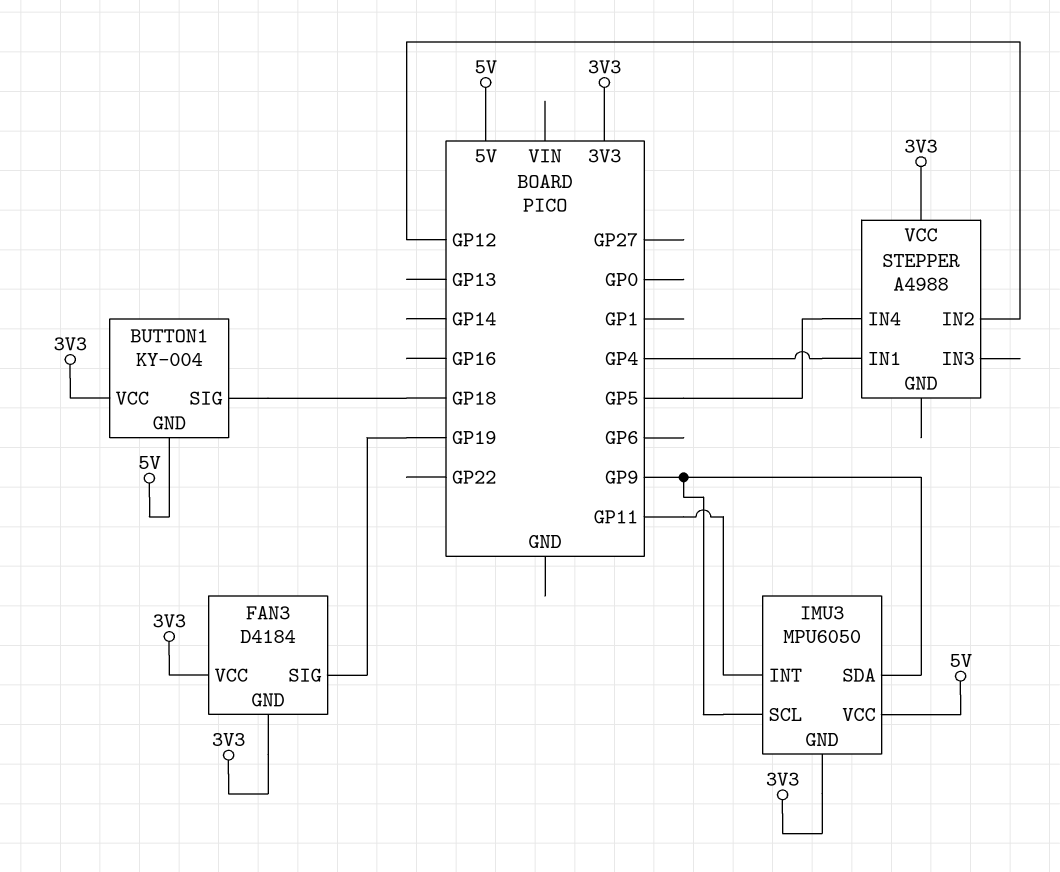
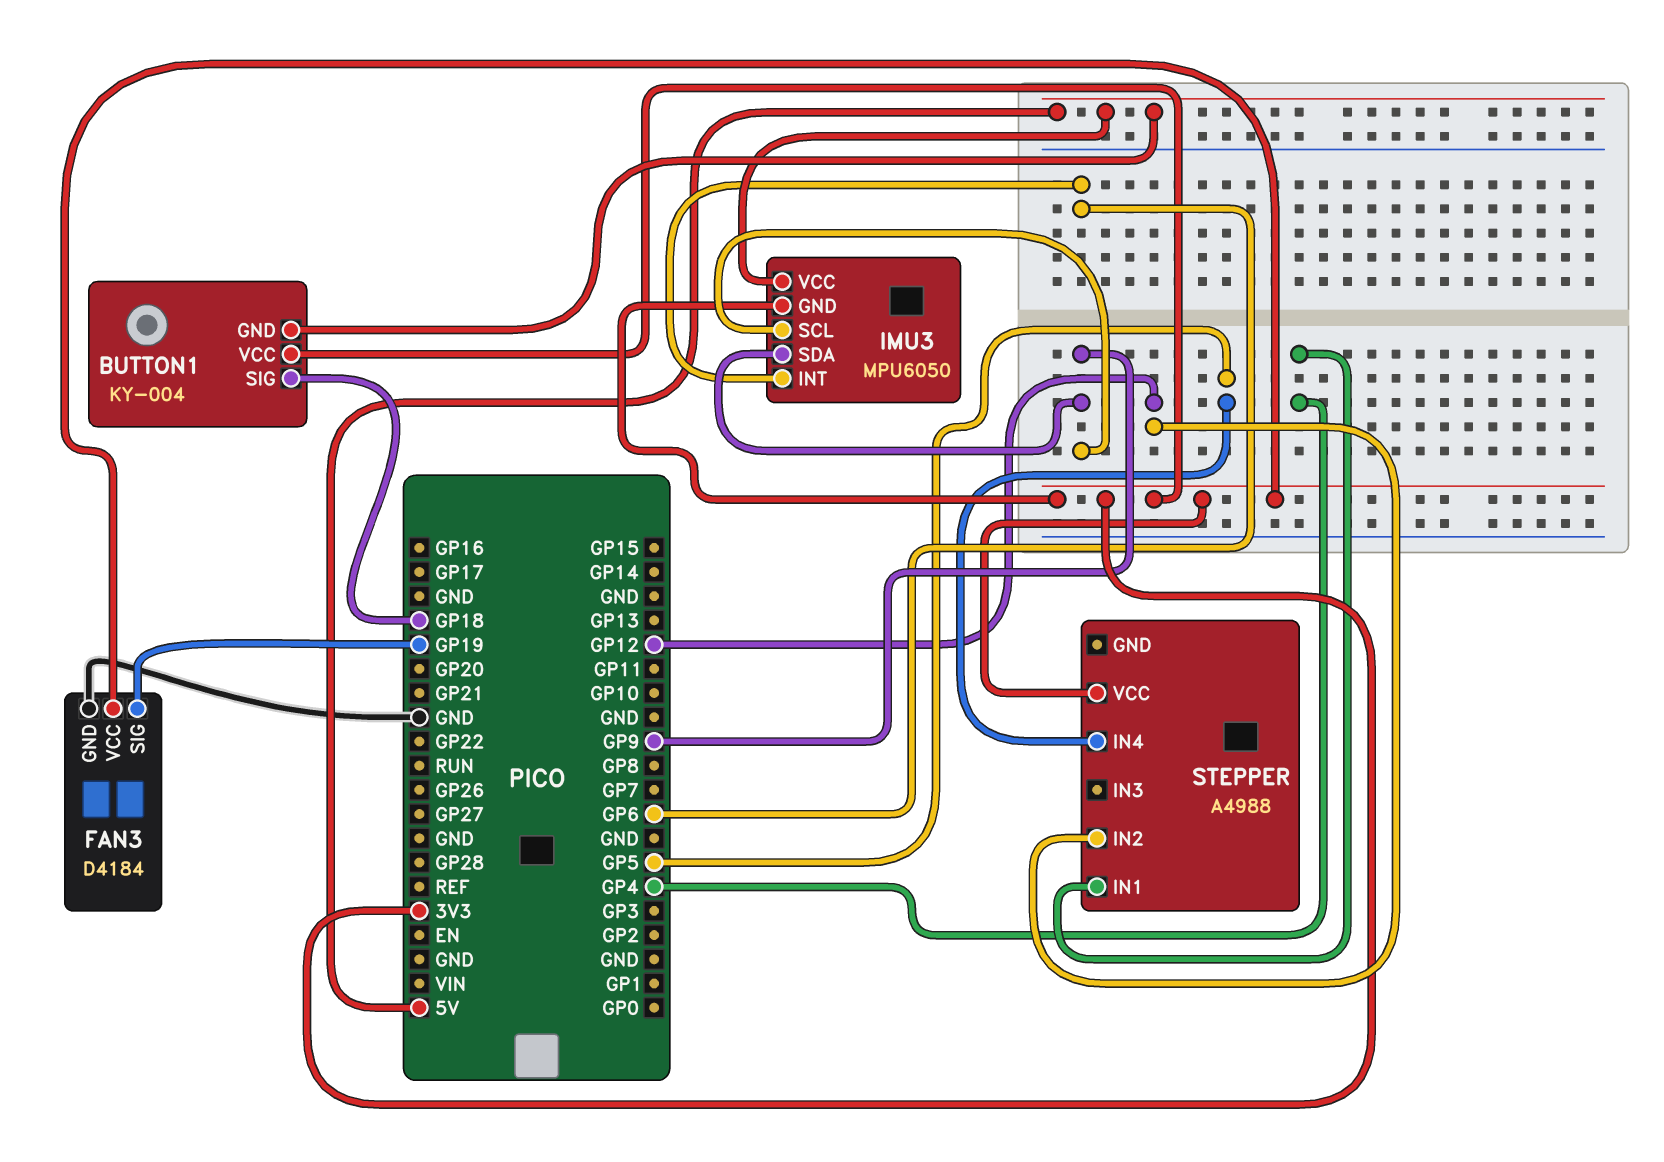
FAN3 pin GND: 3V3 -> GND
IMU3 pin INT: GP11 -> GP6

